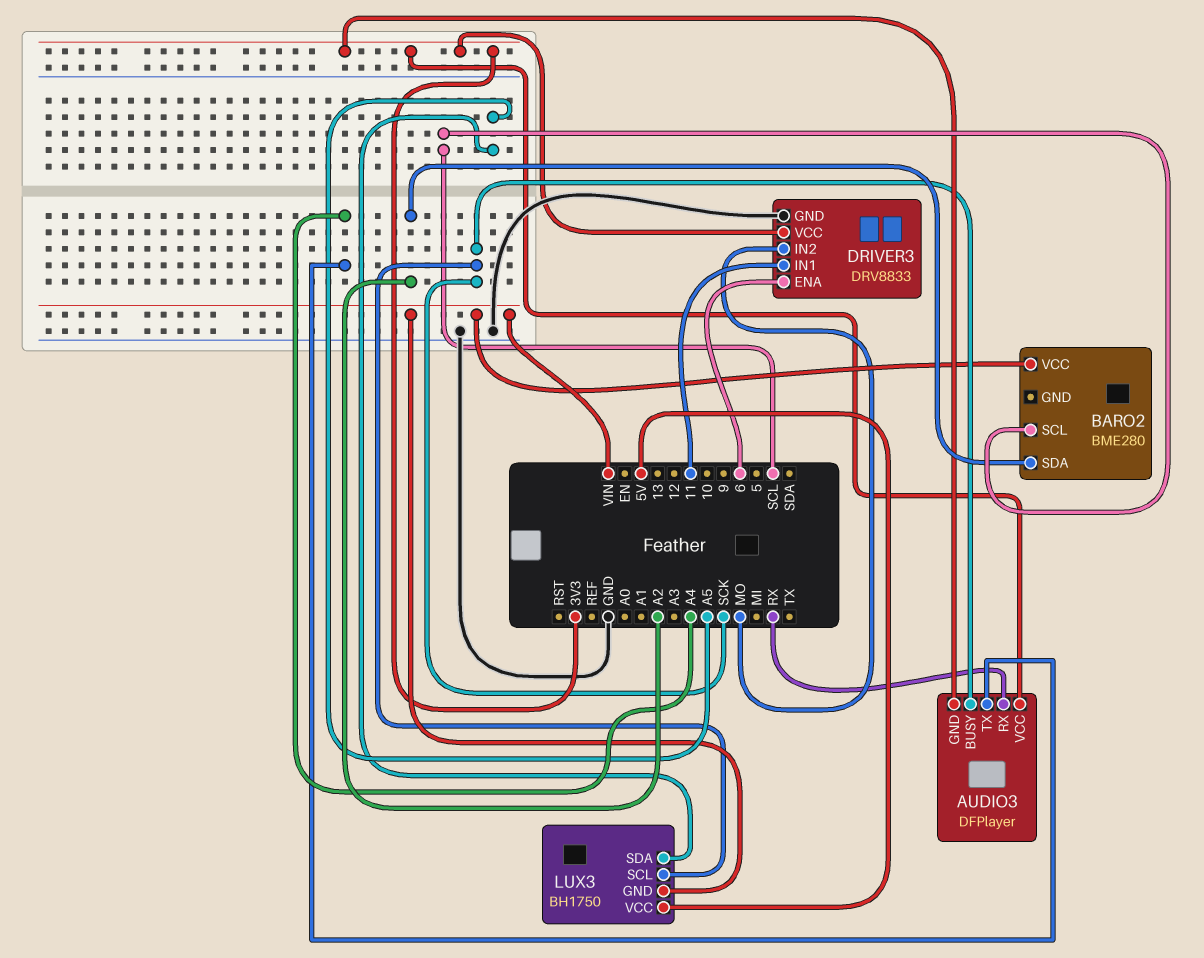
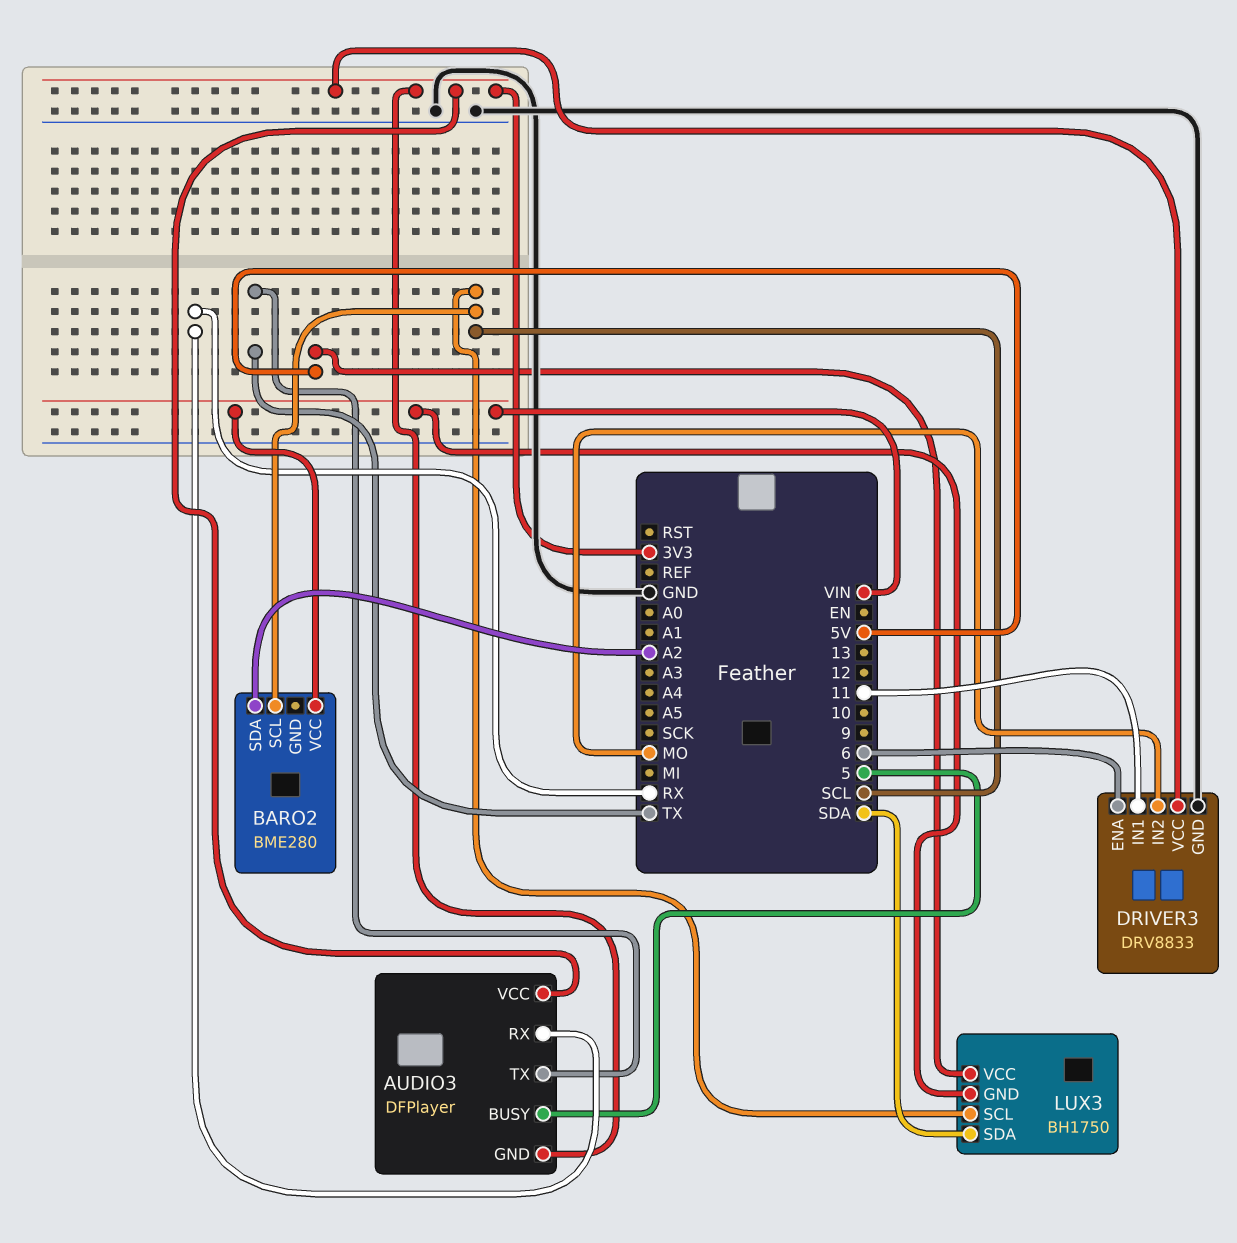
AUDIO3 pin BUSY: SCK -> 5
AUDIO3 pin TX: A4 -> TX
LUX3 pin SCL: SCK -> SCL
LUX3 pin SDA: A5 -> SDA

